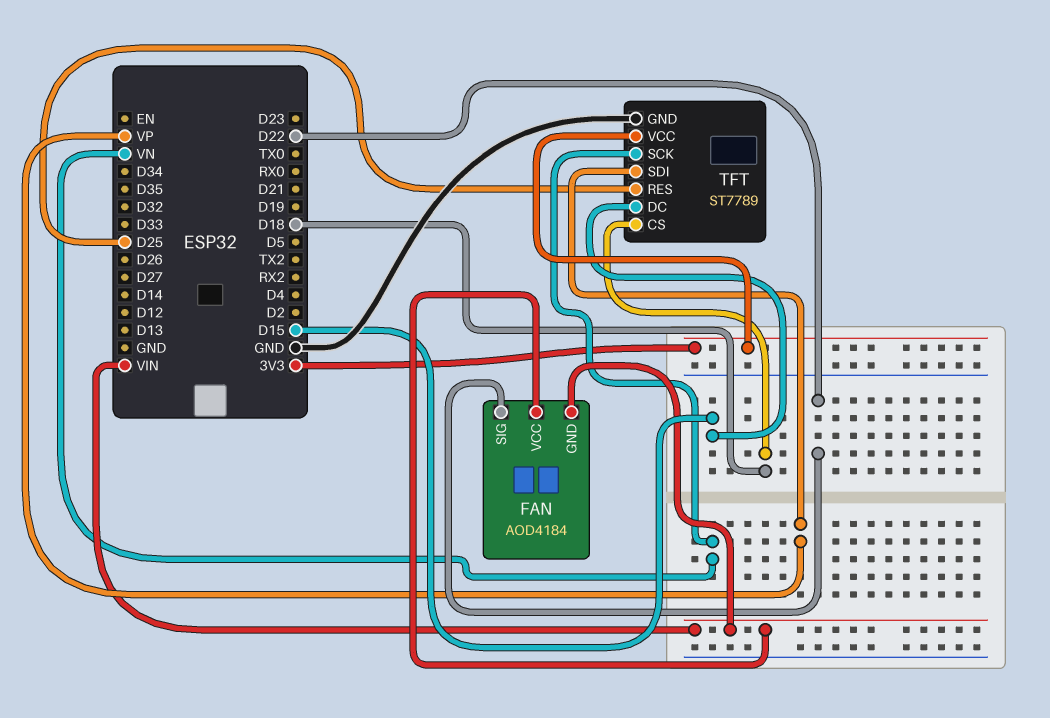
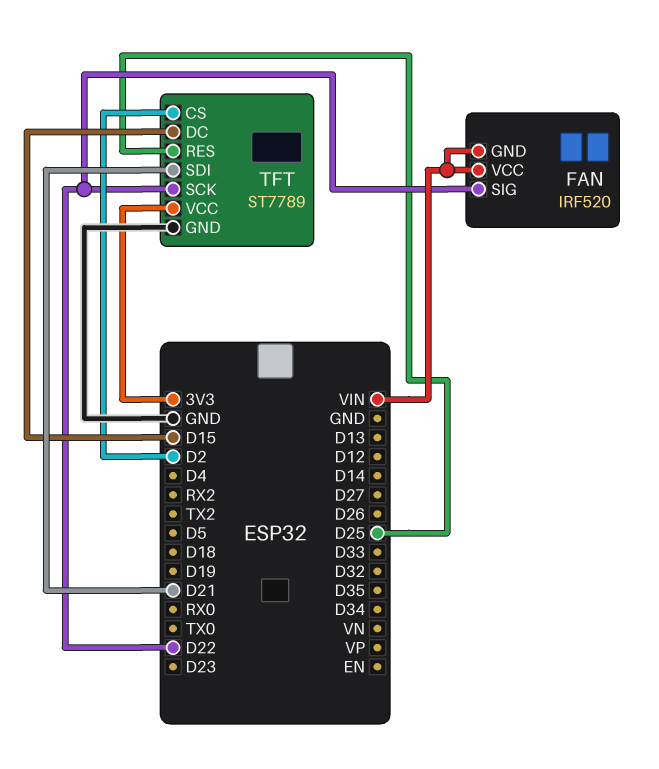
FAN: AOD4184 -> IRF520
TFT pin CS: D18 -> D2
TFT pin SCK: VN -> D22
TFT pin SDI: VP -> D21

